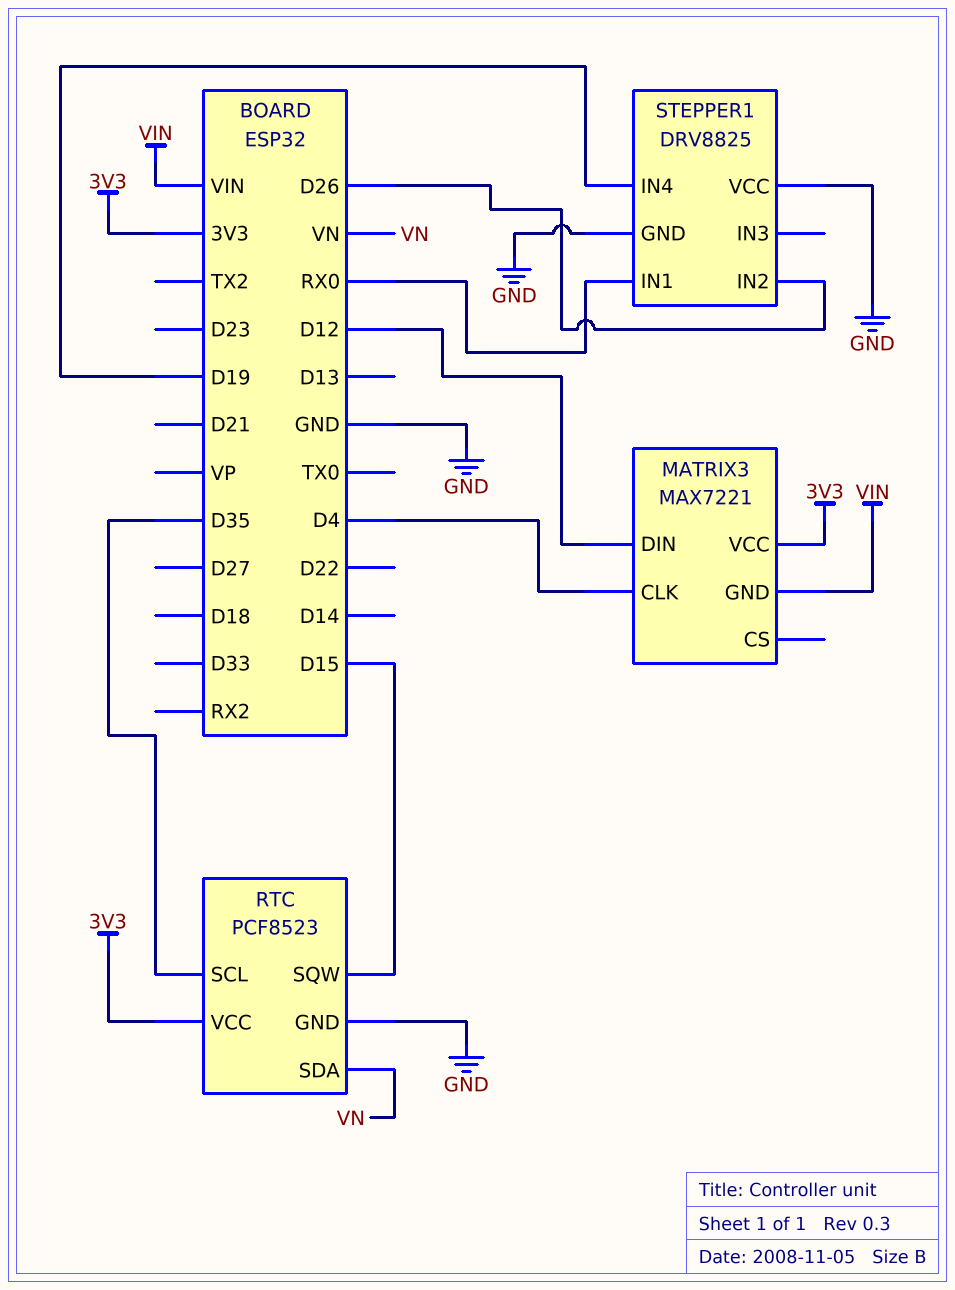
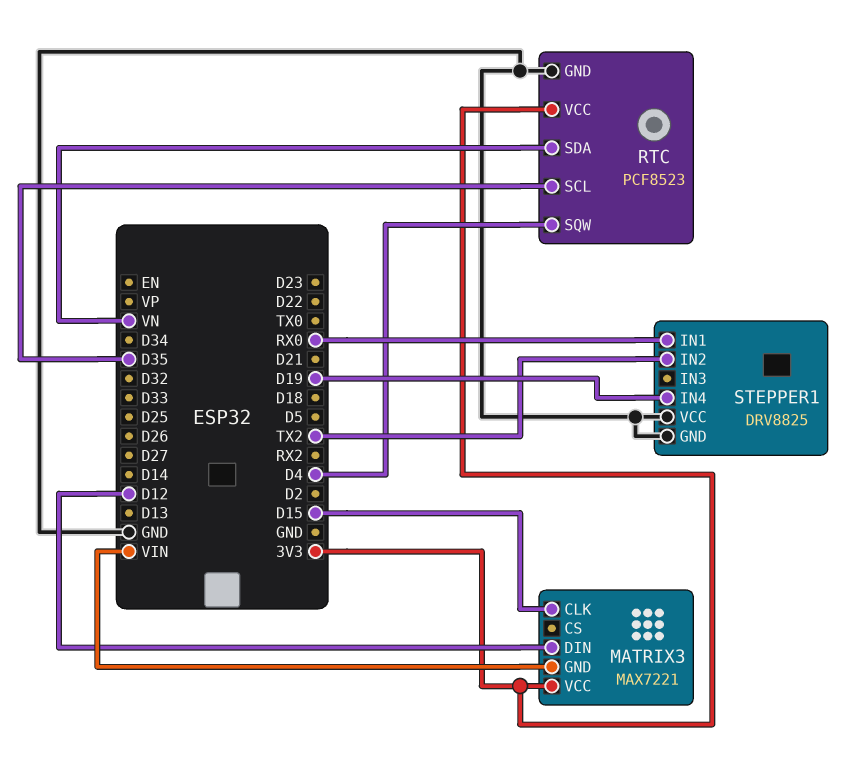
MATRIX3 pin CLK: D4 -> D15
RTC pin SQW: D15 -> D4
STEPPER1 pin IN2: D26 -> TX2

